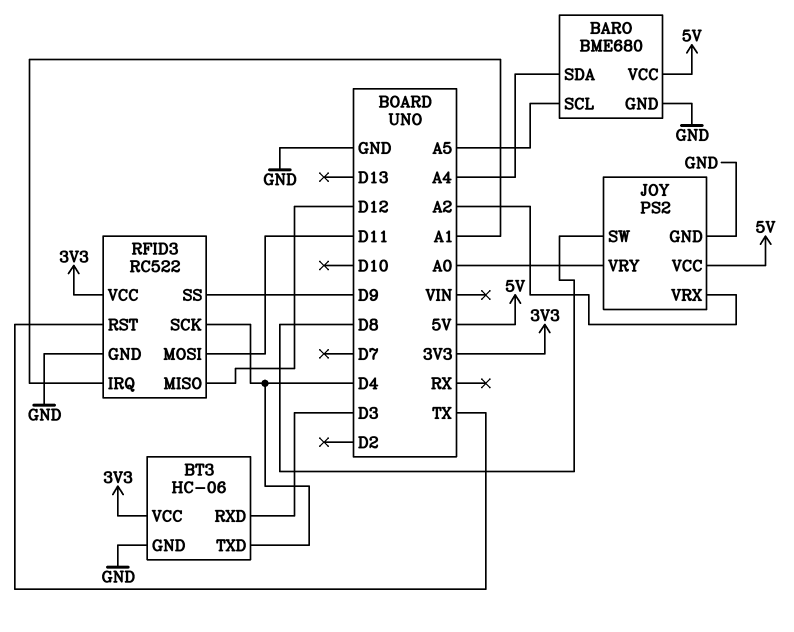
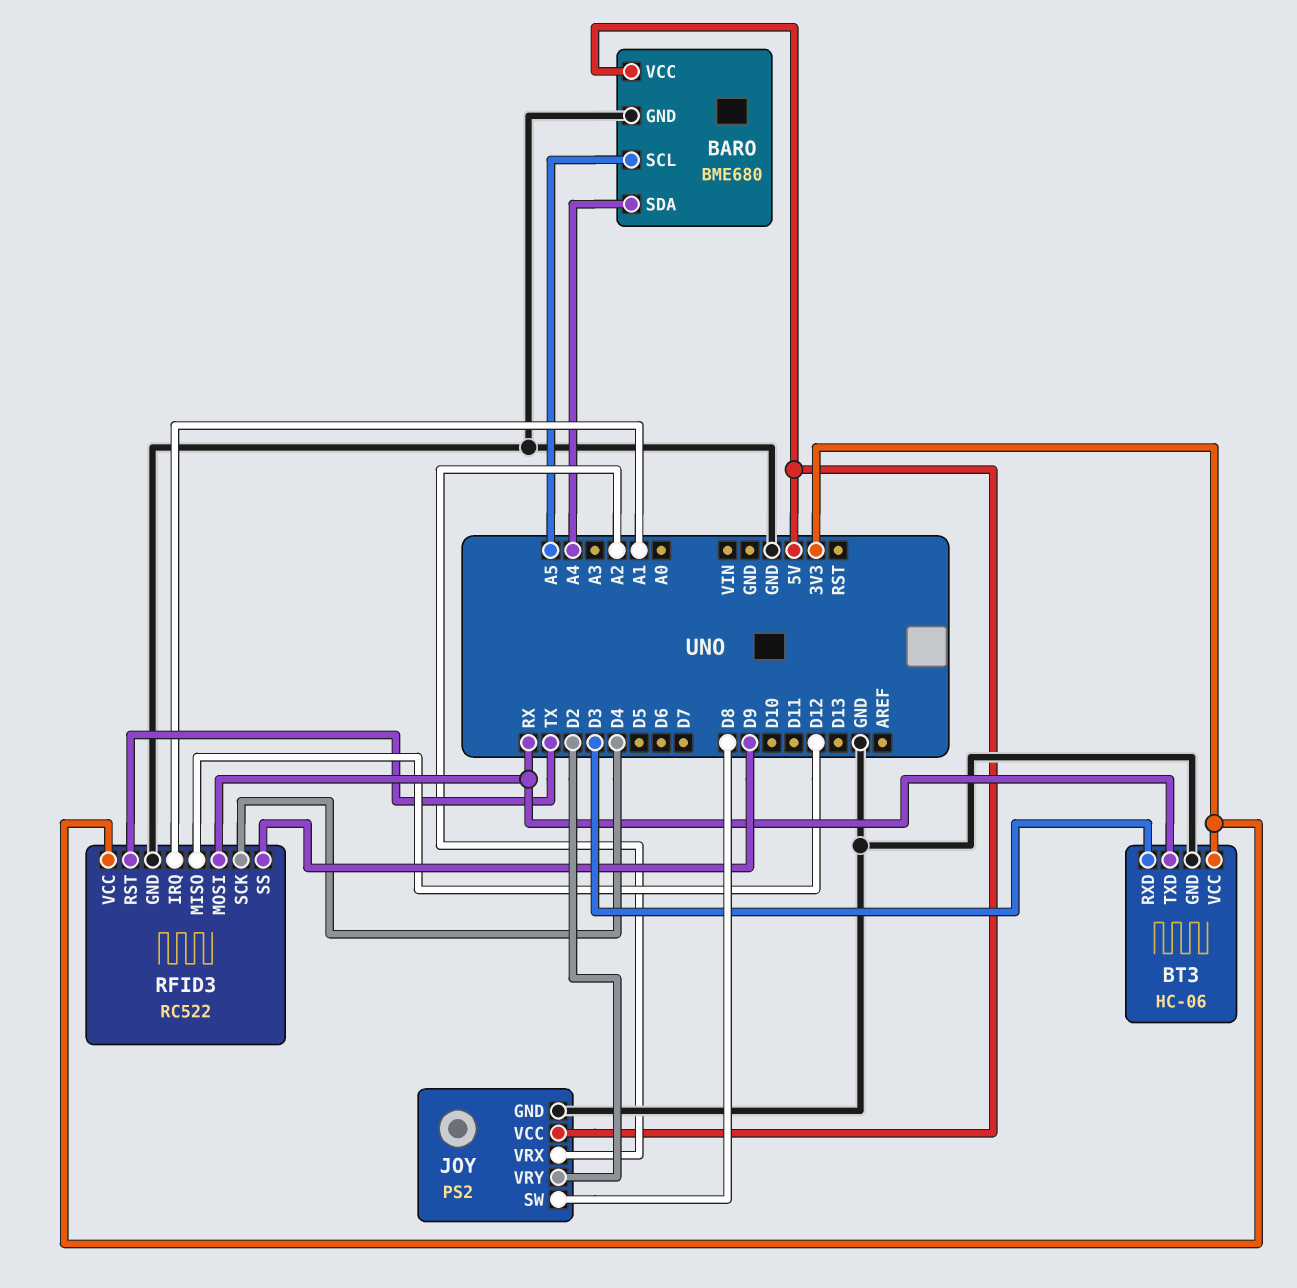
BT3 pin TXD: D4 -> RX
JOY pin VRY: A0 -> D2
RFID3 pin MOSI: D11 -> RX

